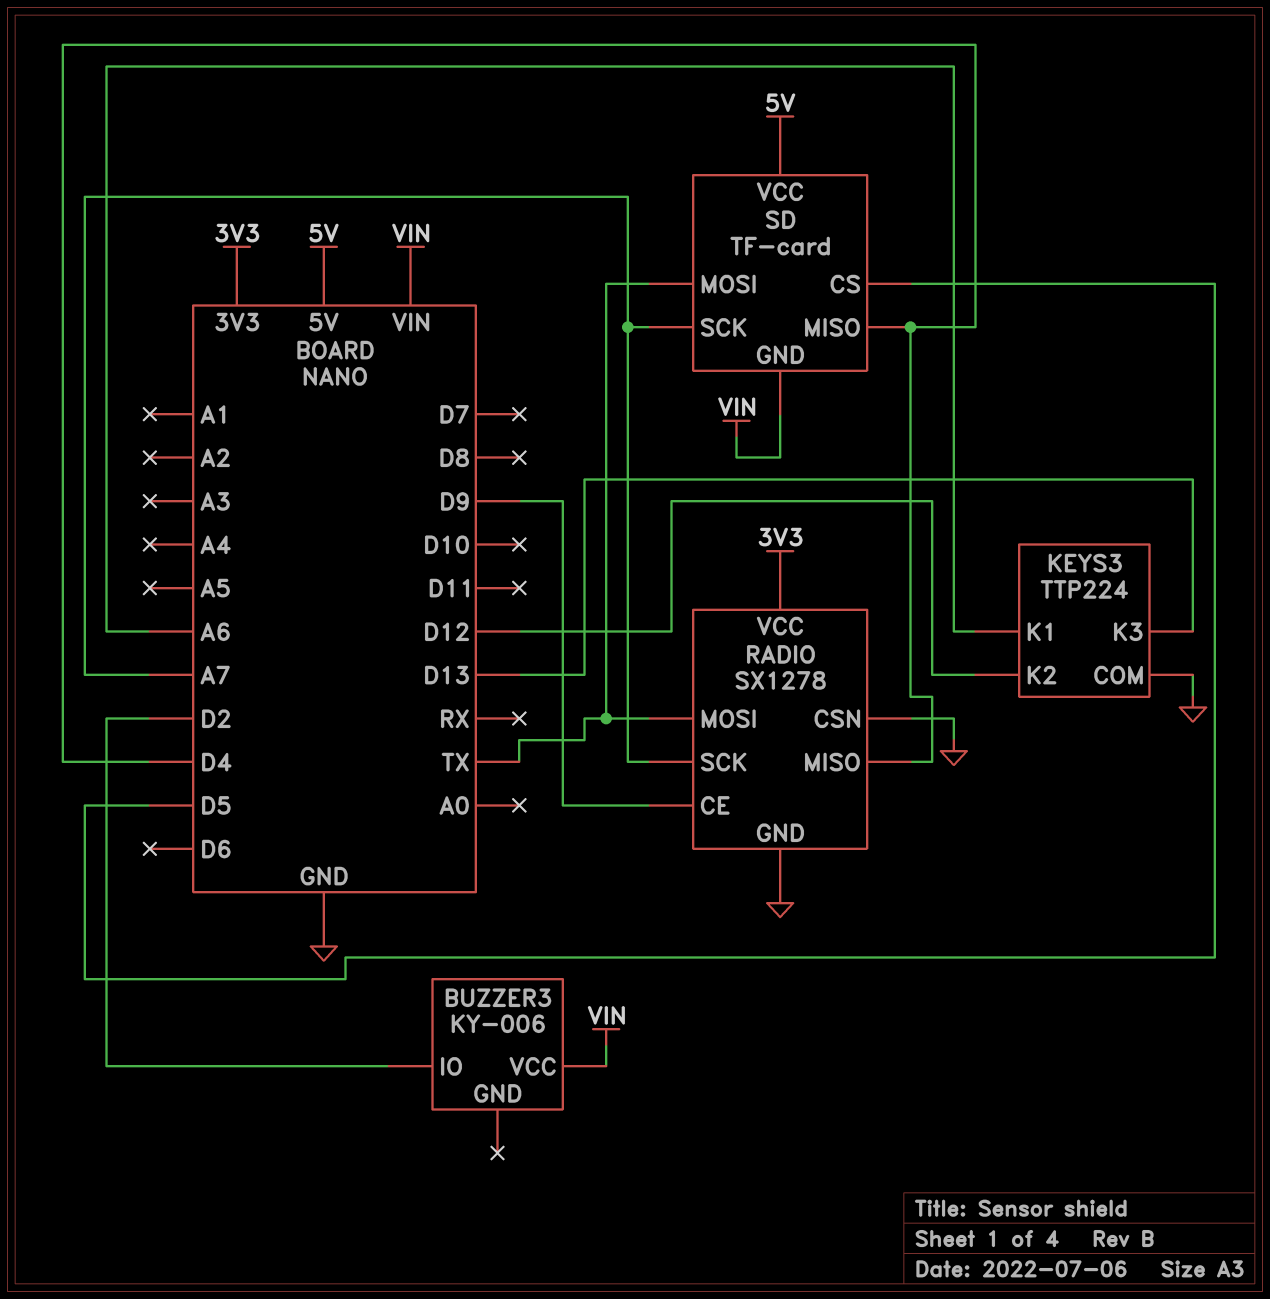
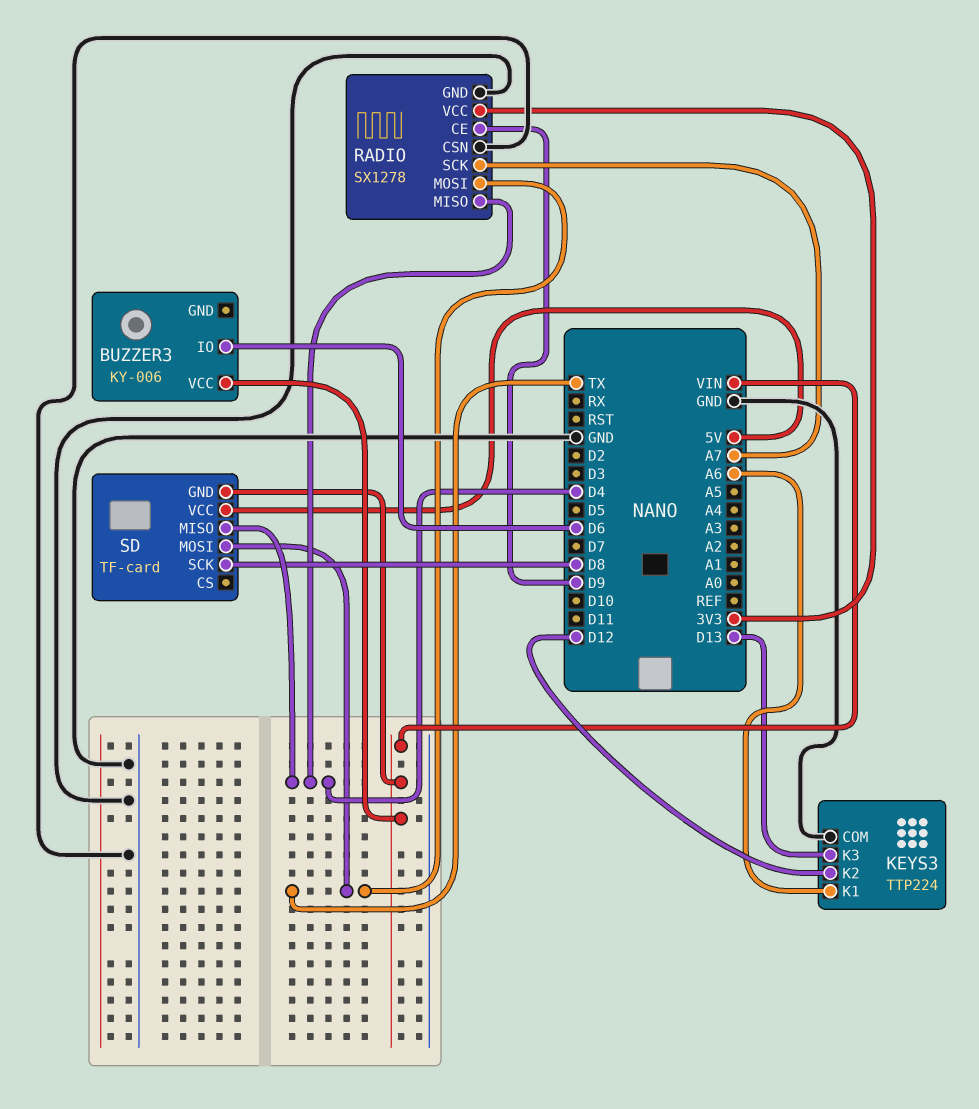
BUZZER3 pin IO: D2 -> D6
SD pin CS: D5 -> none
SD pin SCK: A7 -> D8

